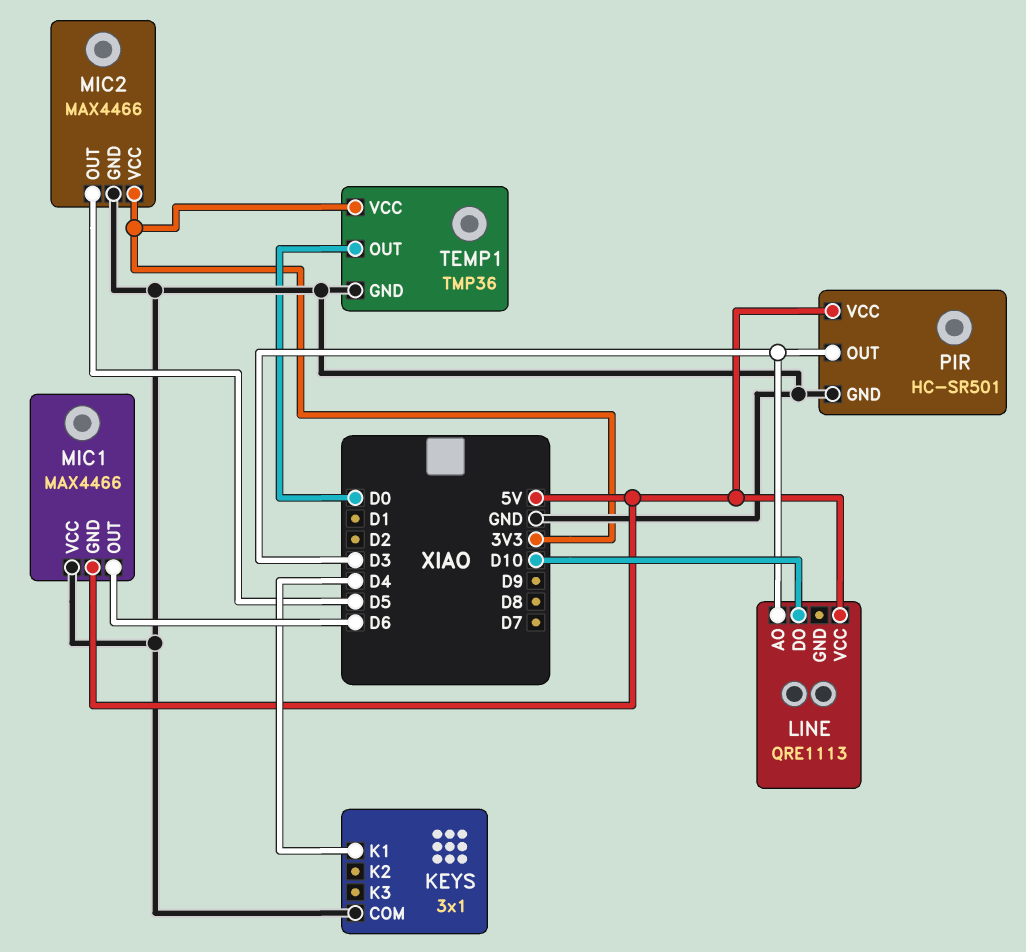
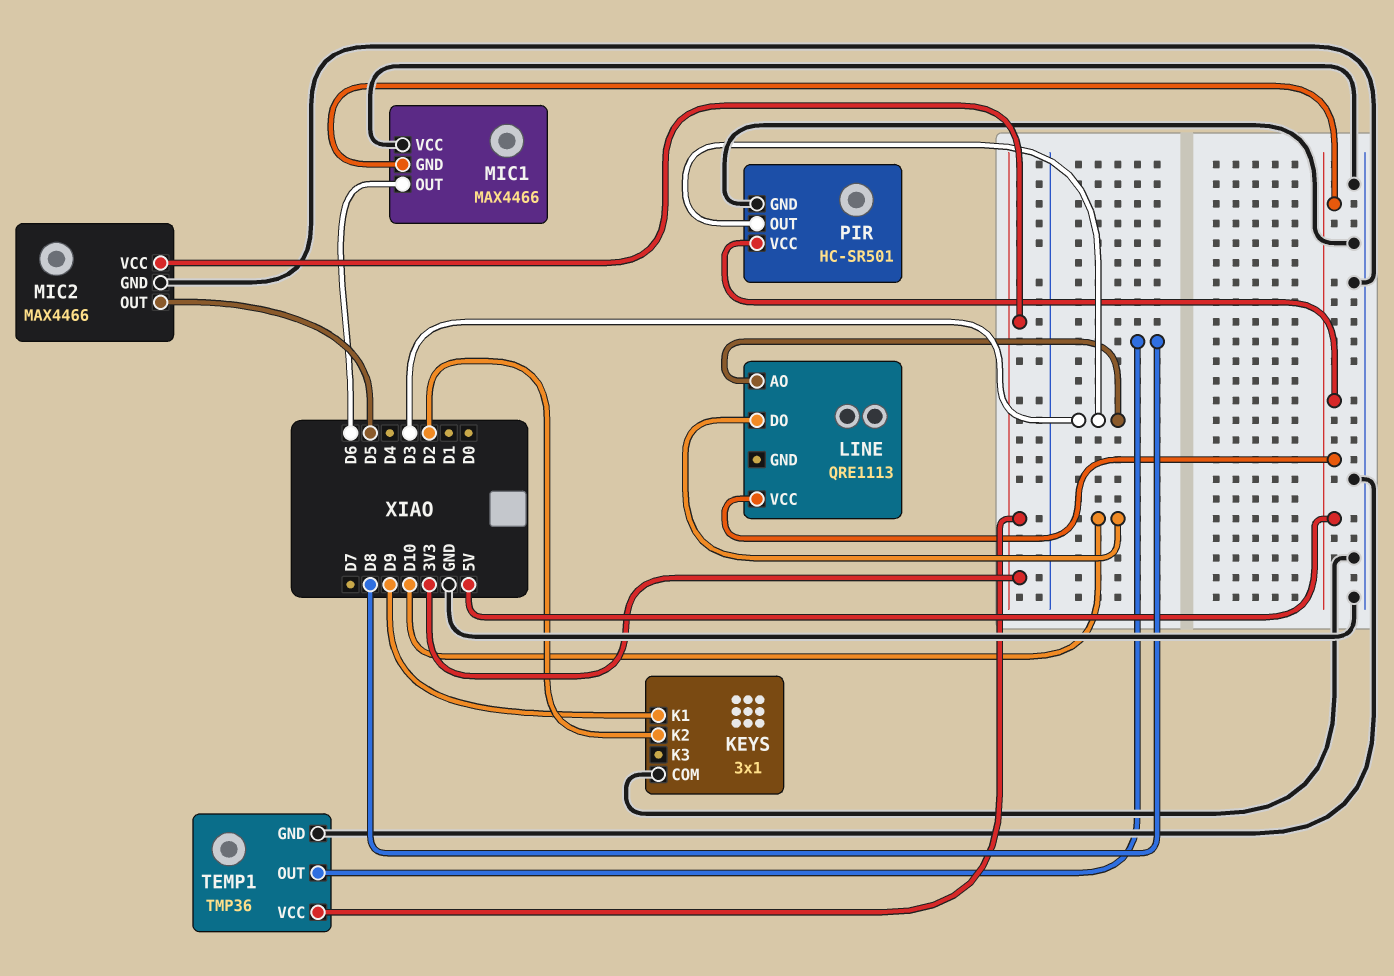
KEYS pin K1: D4 -> D9
KEYS pin K2: none -> D2
TEMP1 pin OUT: D0 -> D8

